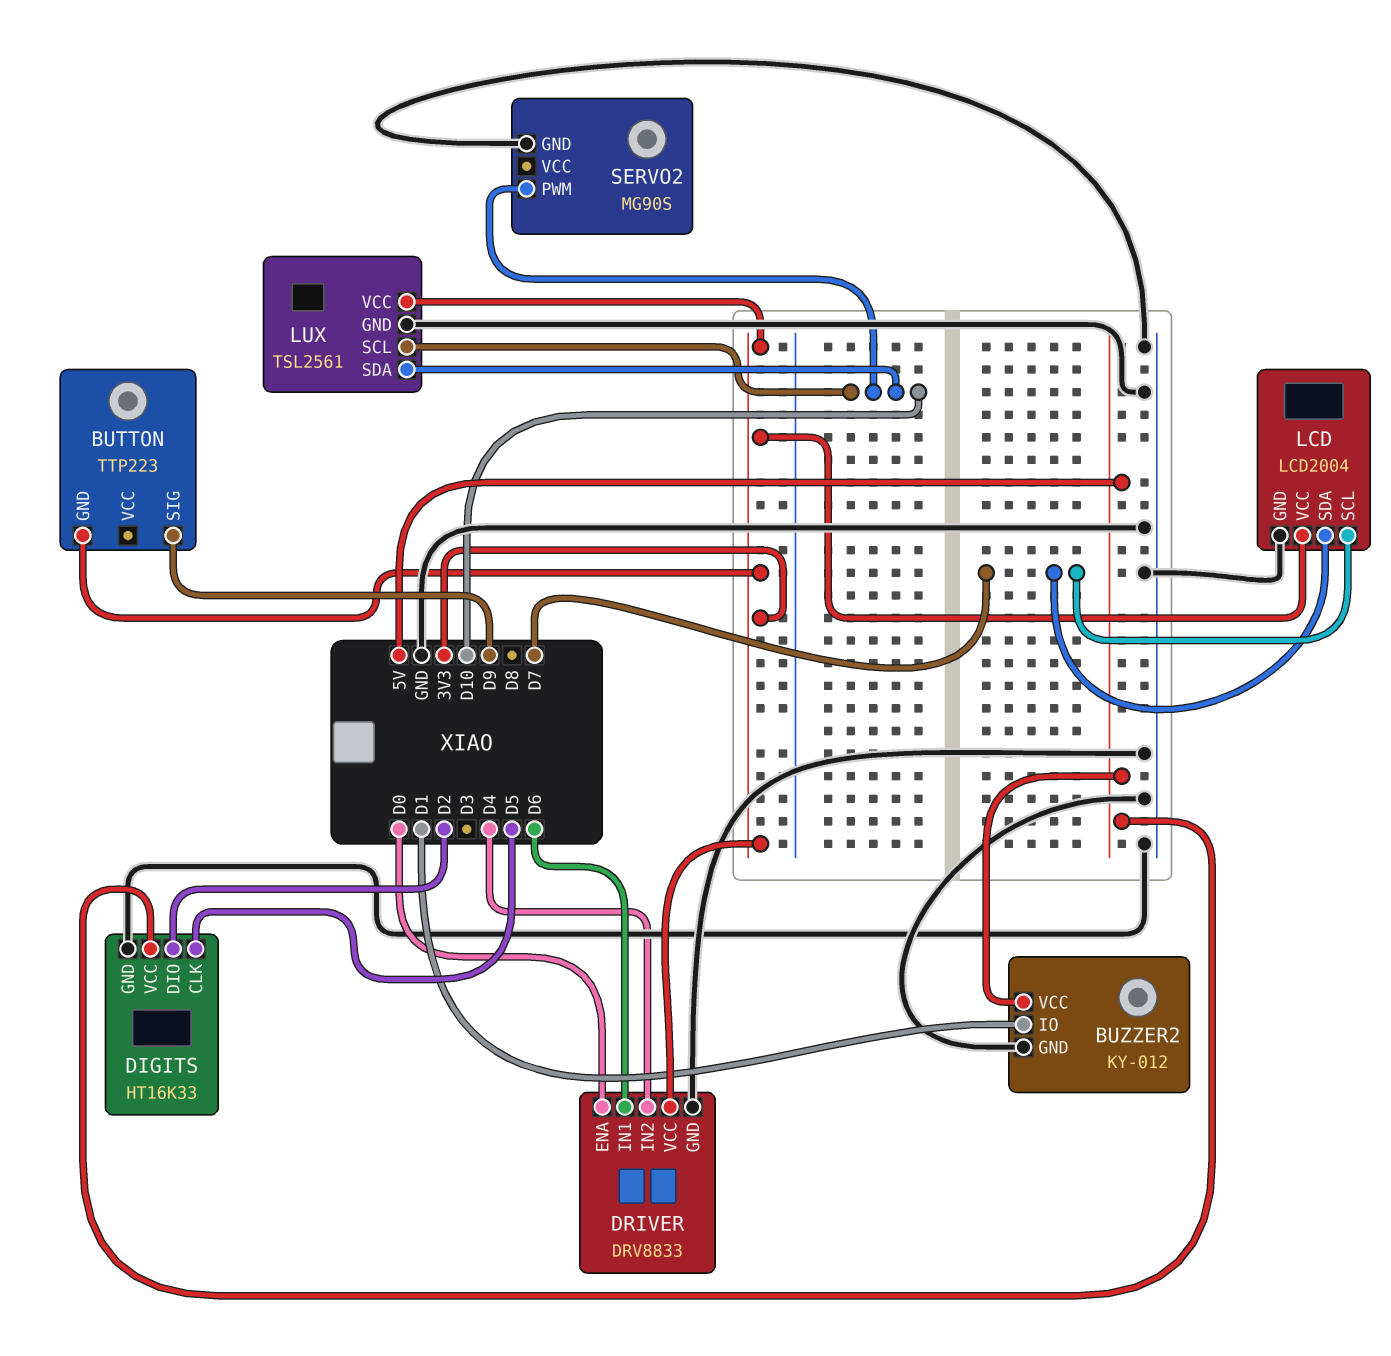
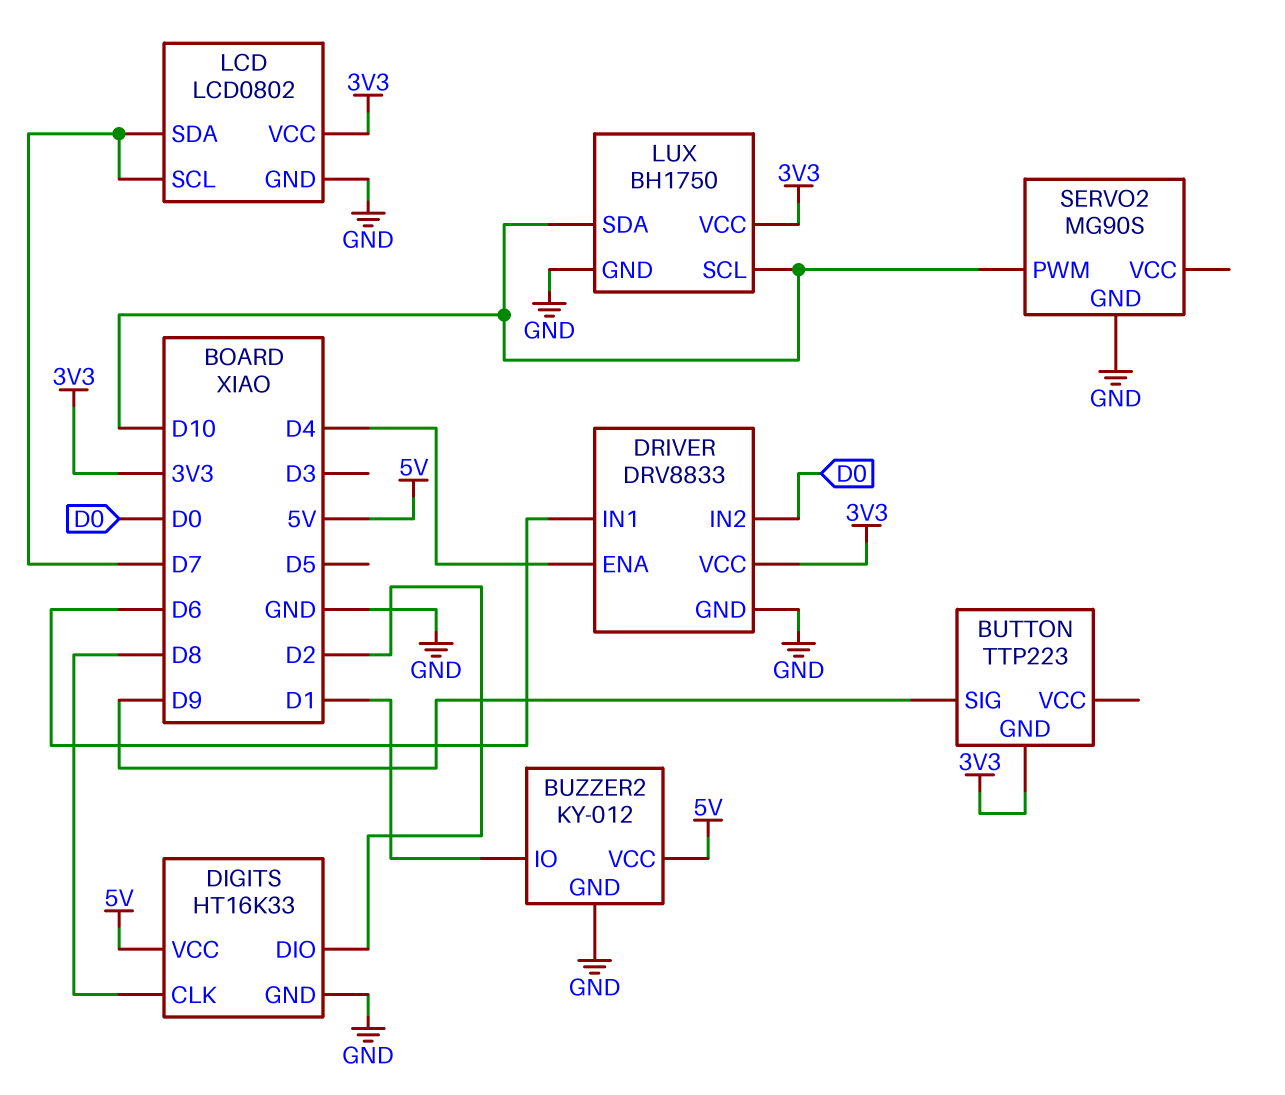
DIGITS pin CLK: D5 -> D8
DRIVER pin ENA: D0 -> D4
DRIVER pin IN2: D4 -> D0
LCD: LCD2004 -> LCD0802
LUX: TSL2561 -> BH1750

